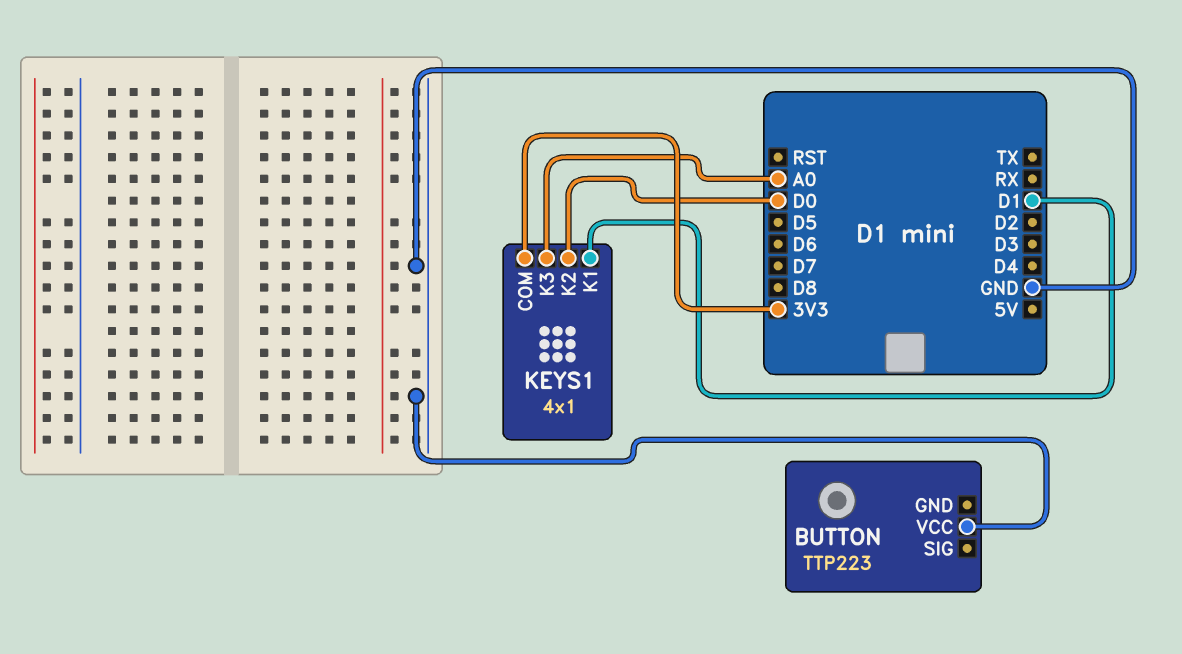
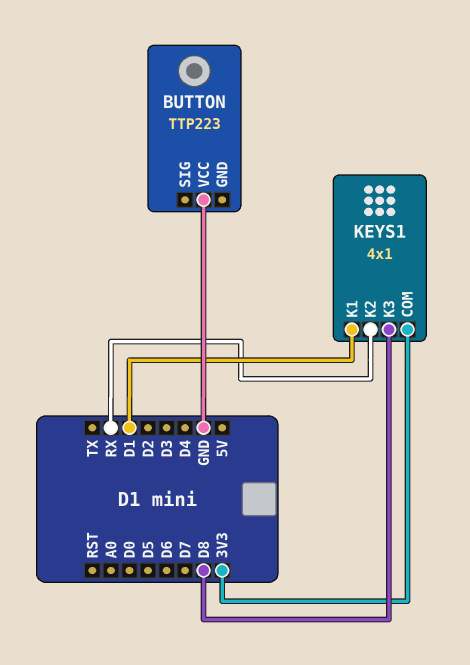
KEYS1 pin K2: D0 -> RX
KEYS1 pin K3: A0 -> D8

